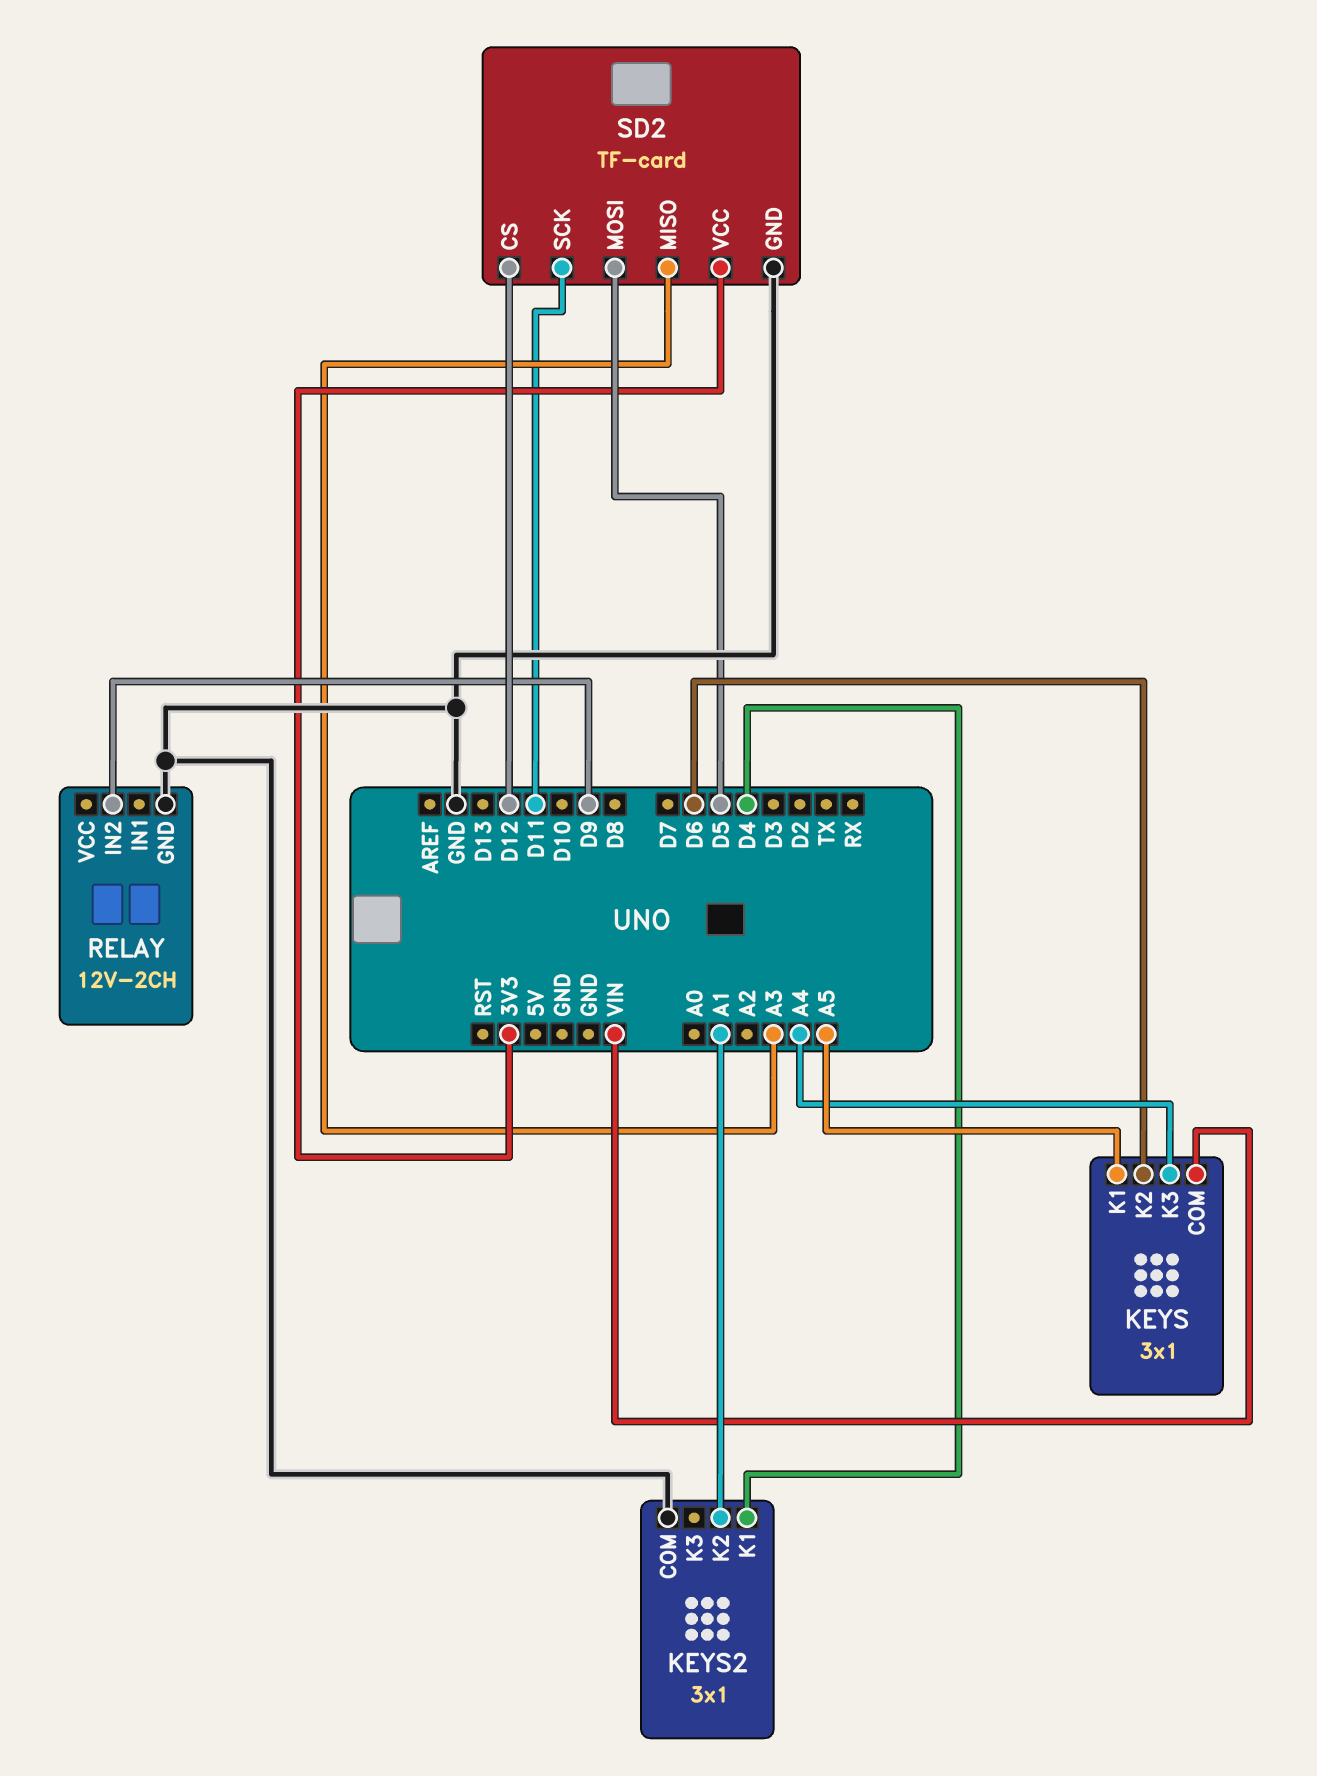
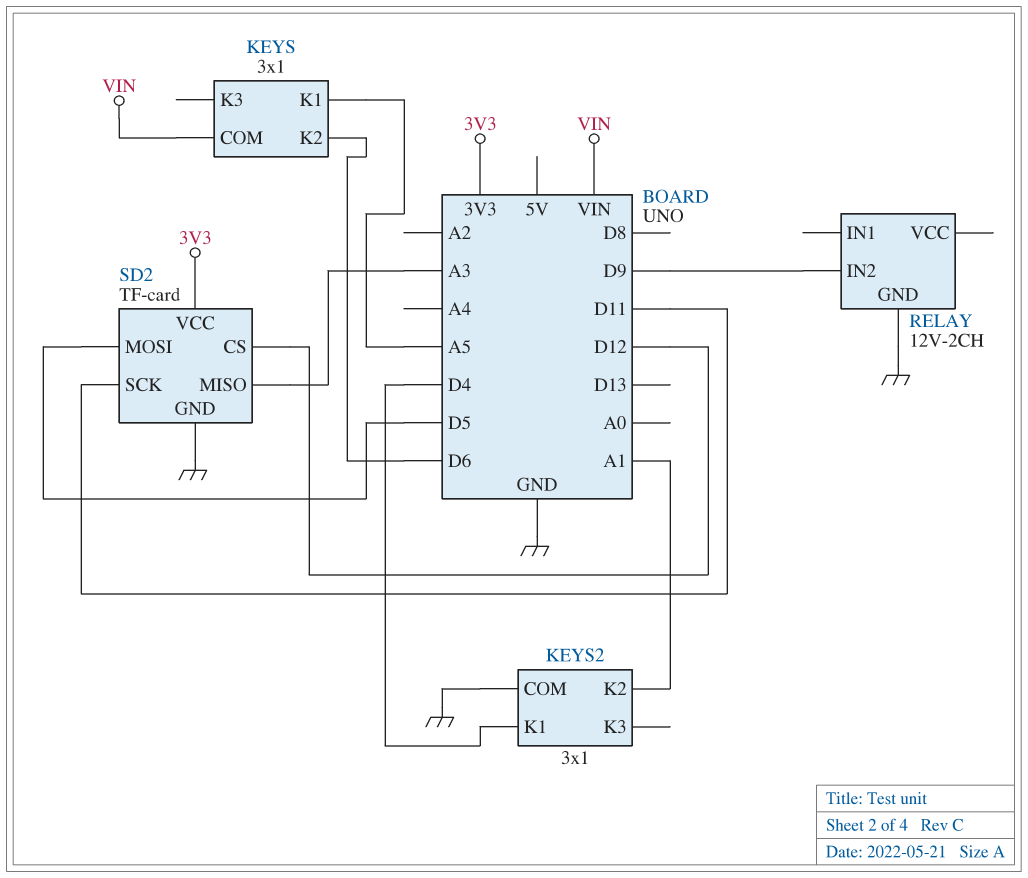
KEYS pin K3: A4 -> none

